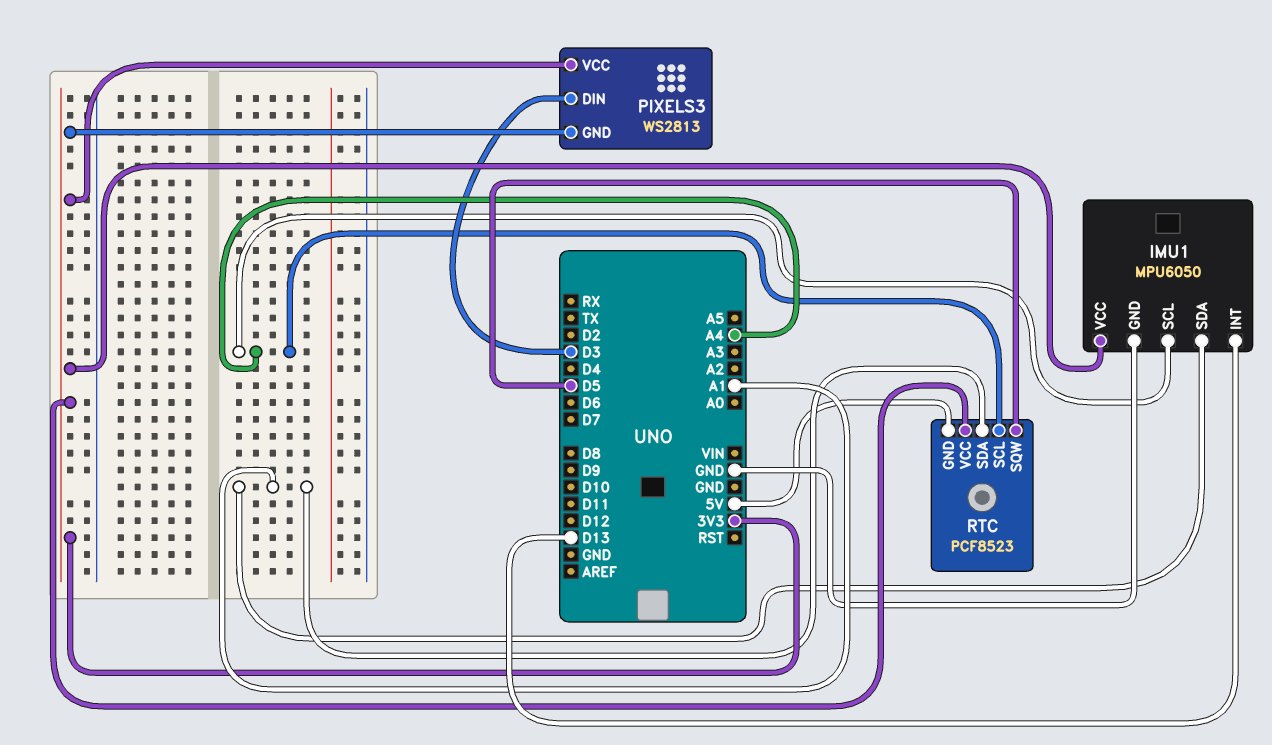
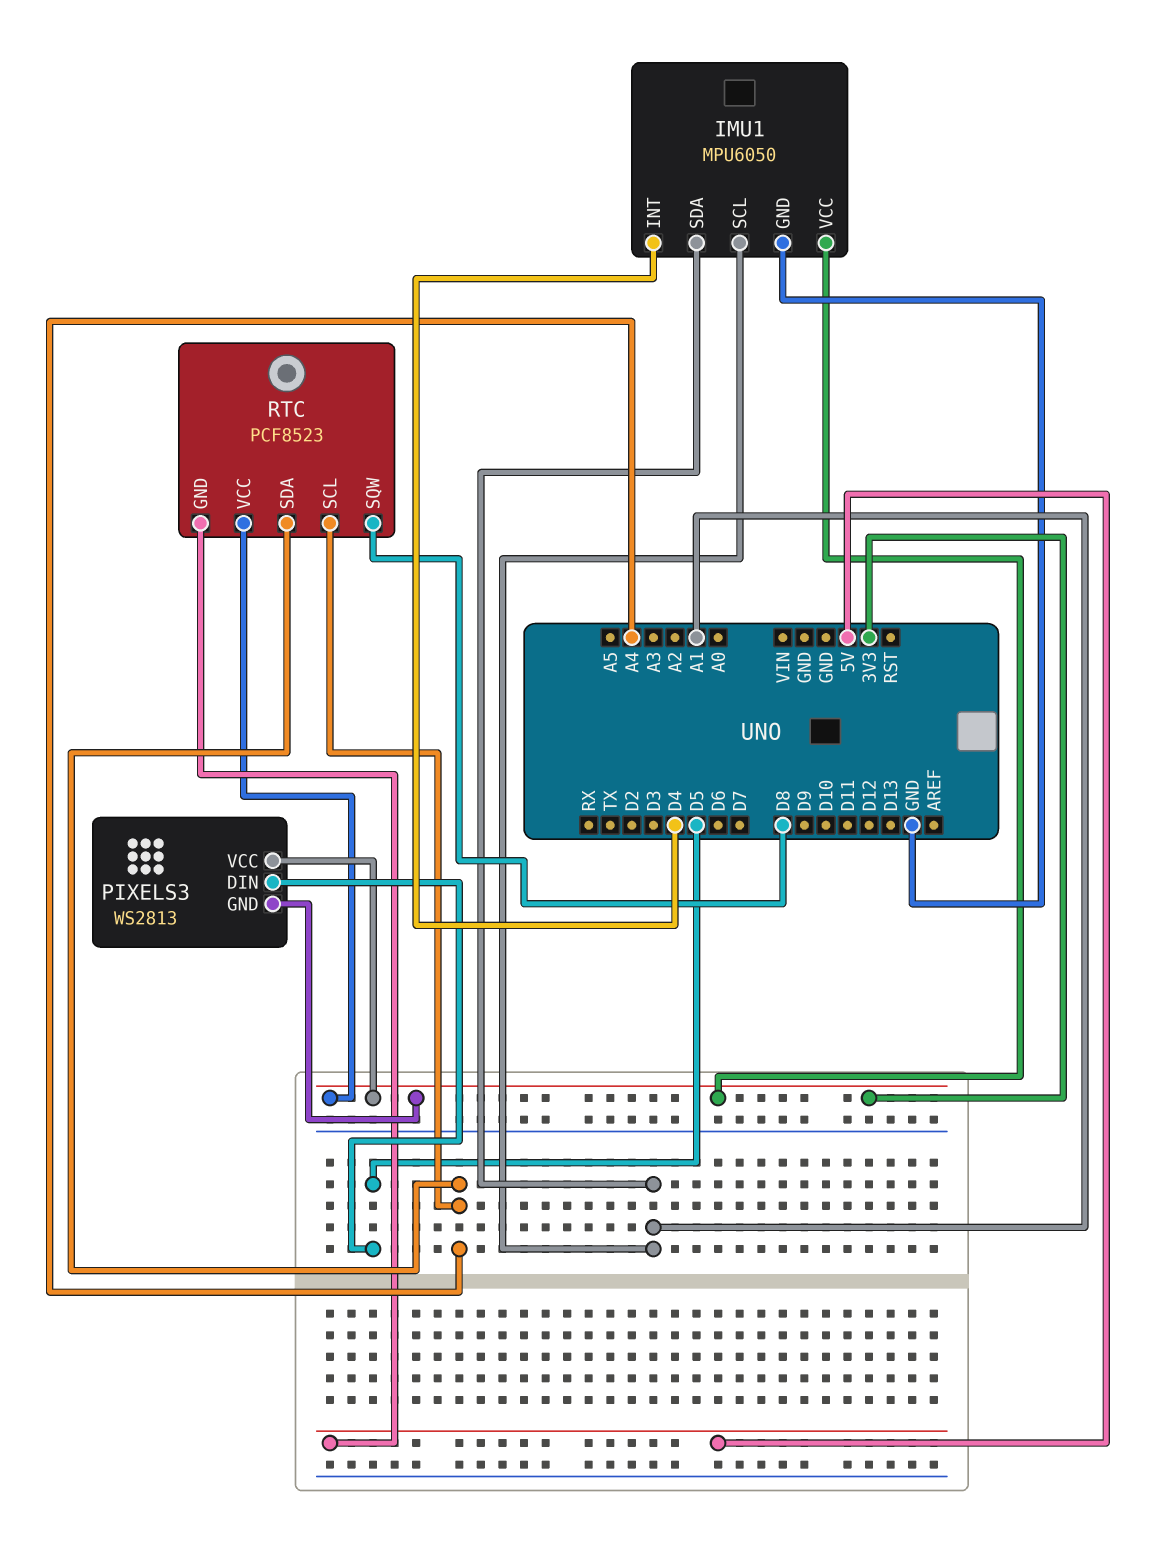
IMU1 pin INT: D13 -> D4
IMU1 pin SCL: A4 -> A1
PIXELS3 pin DIN: D3 -> D5
RTC pin SDA: A1 -> A4
RTC pin SQW: D5 -> D8

